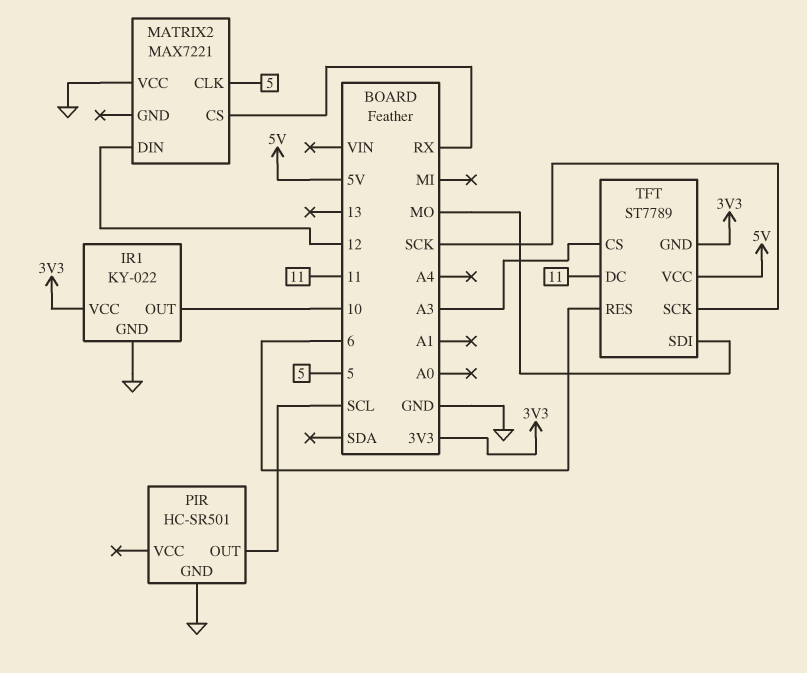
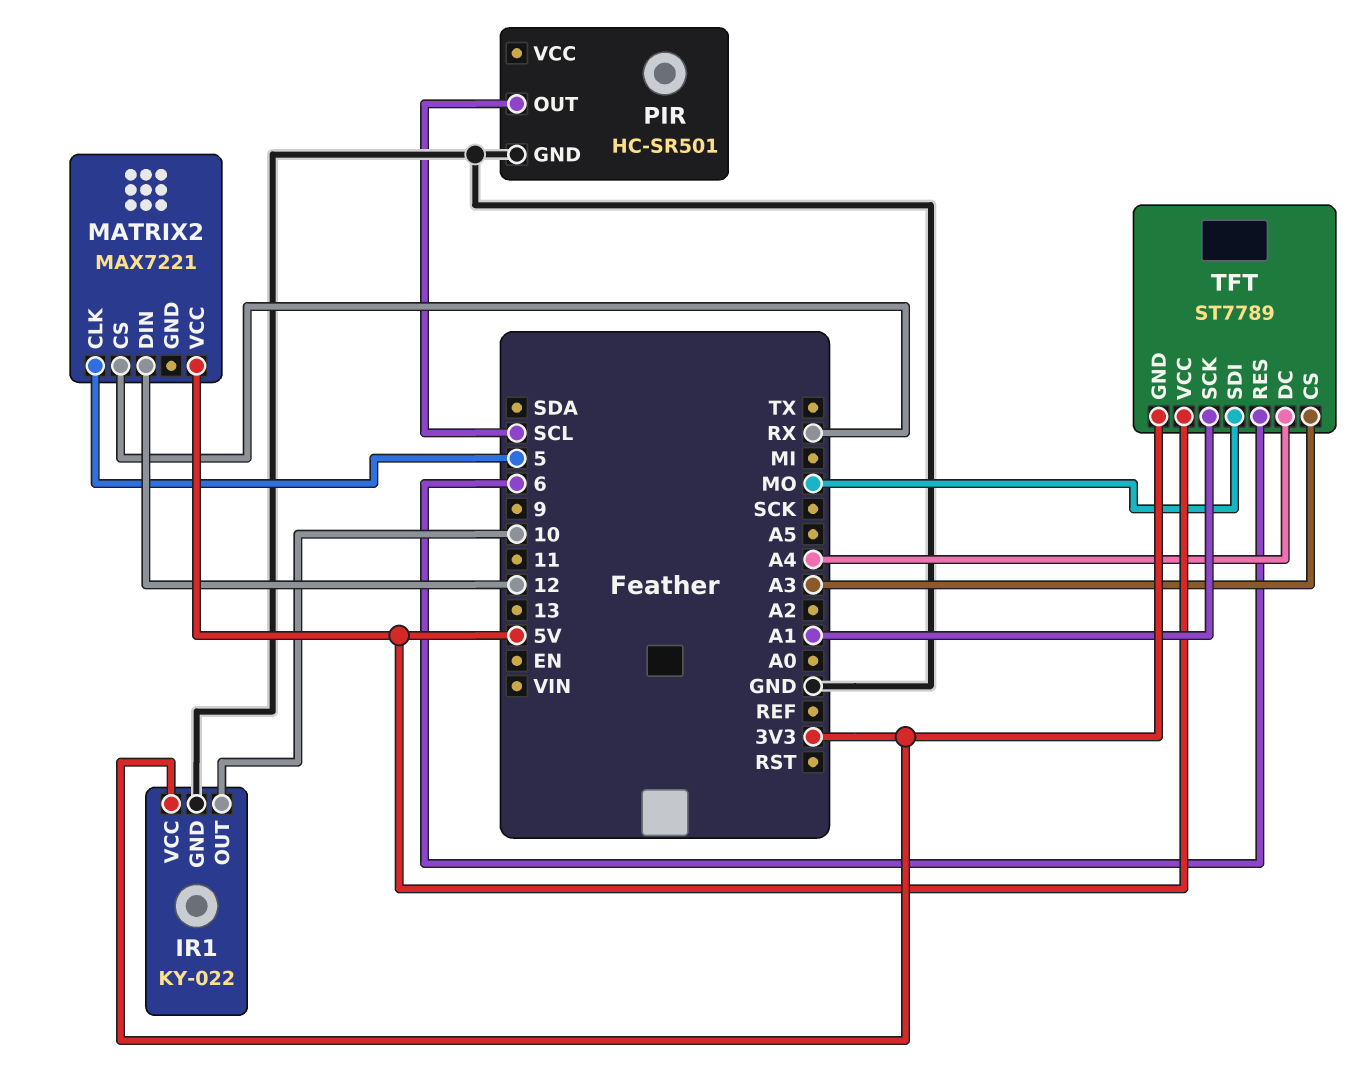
MATRIX2 pin VCC: GND -> 5V
TFT pin DC: 11 -> A4
TFT pin SCK: SCK -> A1

